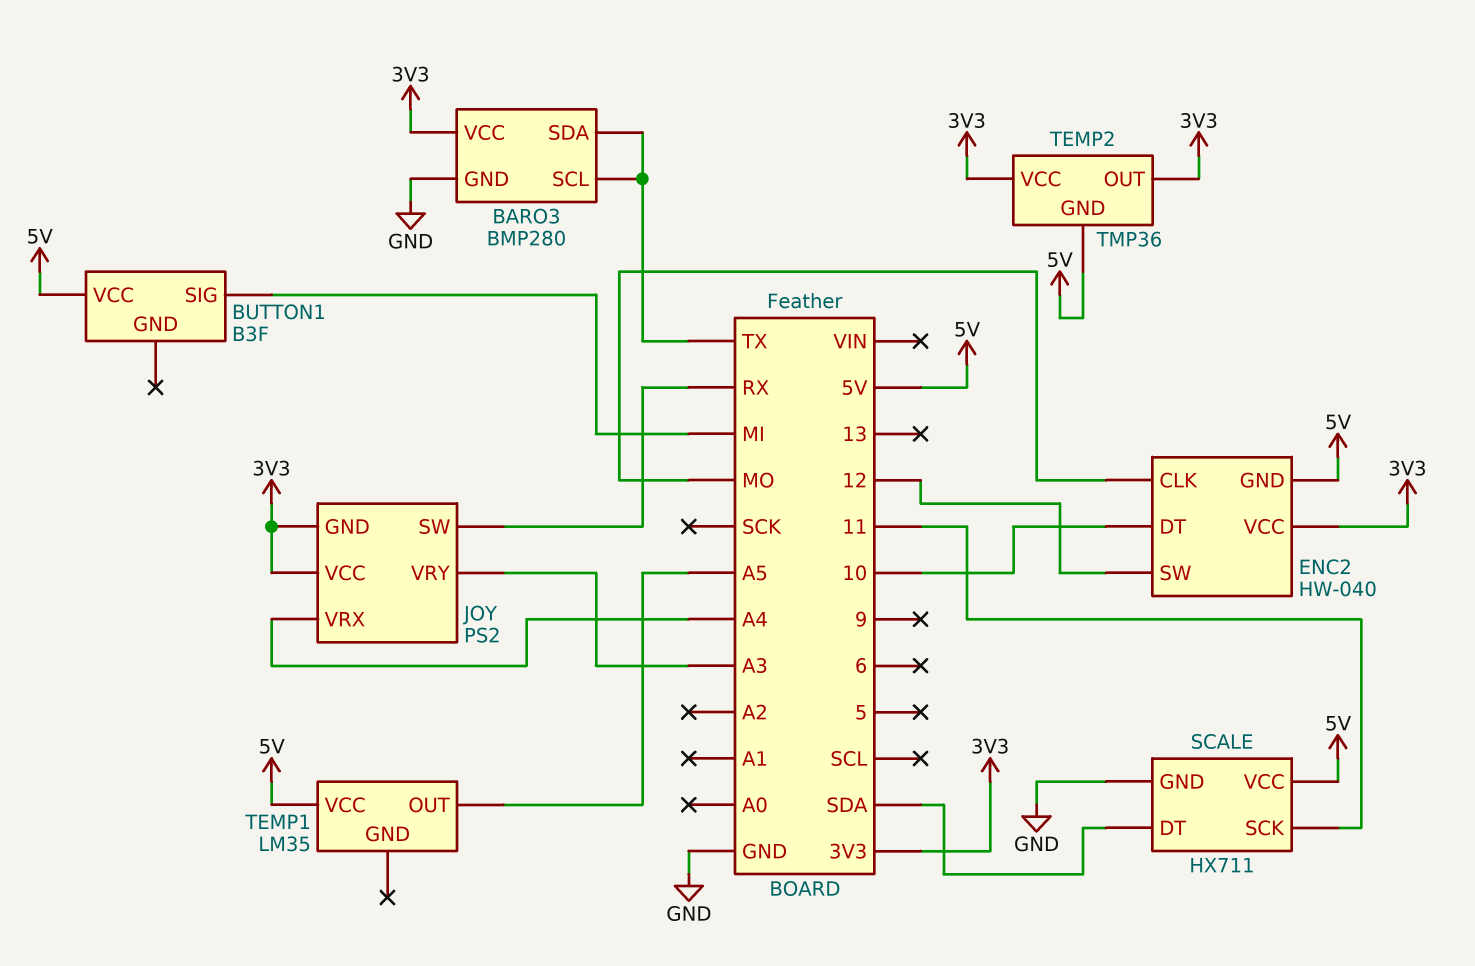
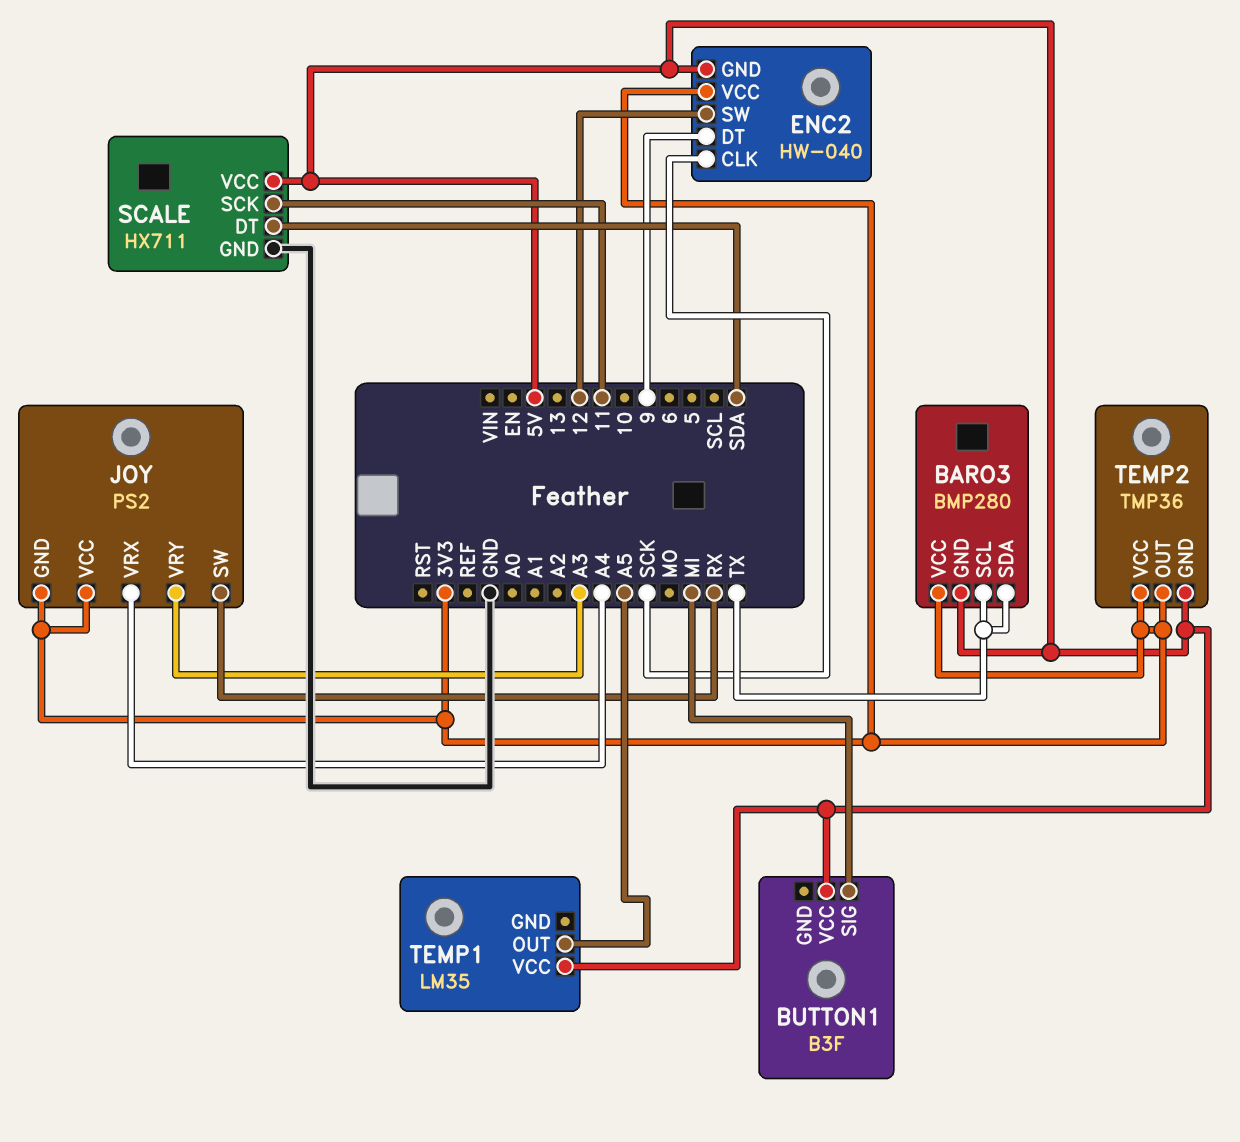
BARO3 pin GND: GND -> 5V
ENC2 pin CLK: MO -> SCK
ENC2 pin DT: 10 -> 9

